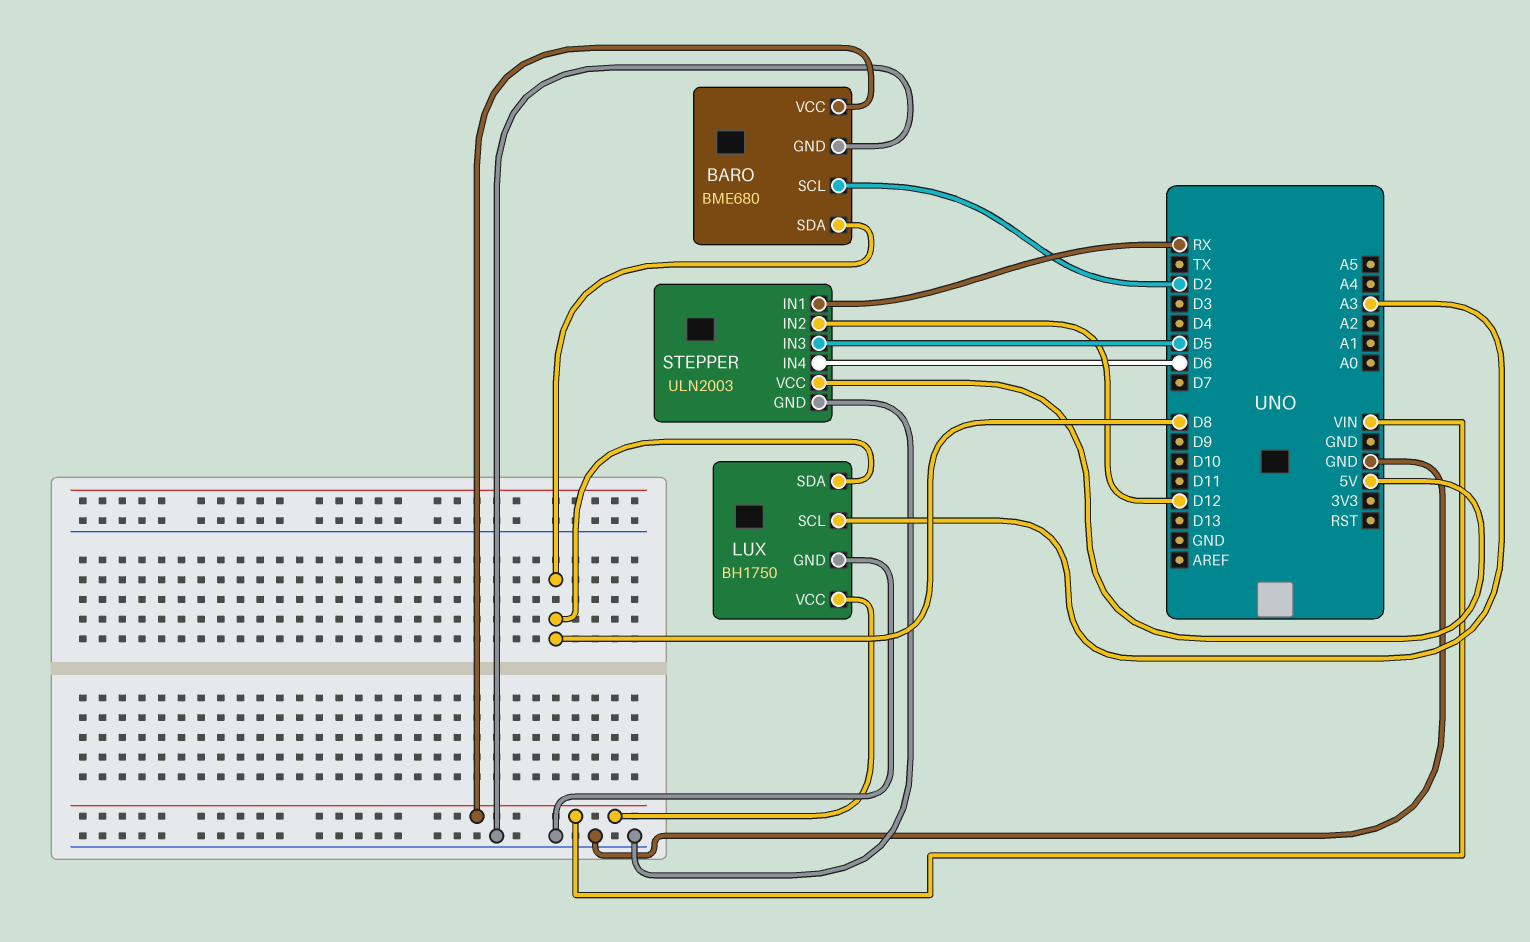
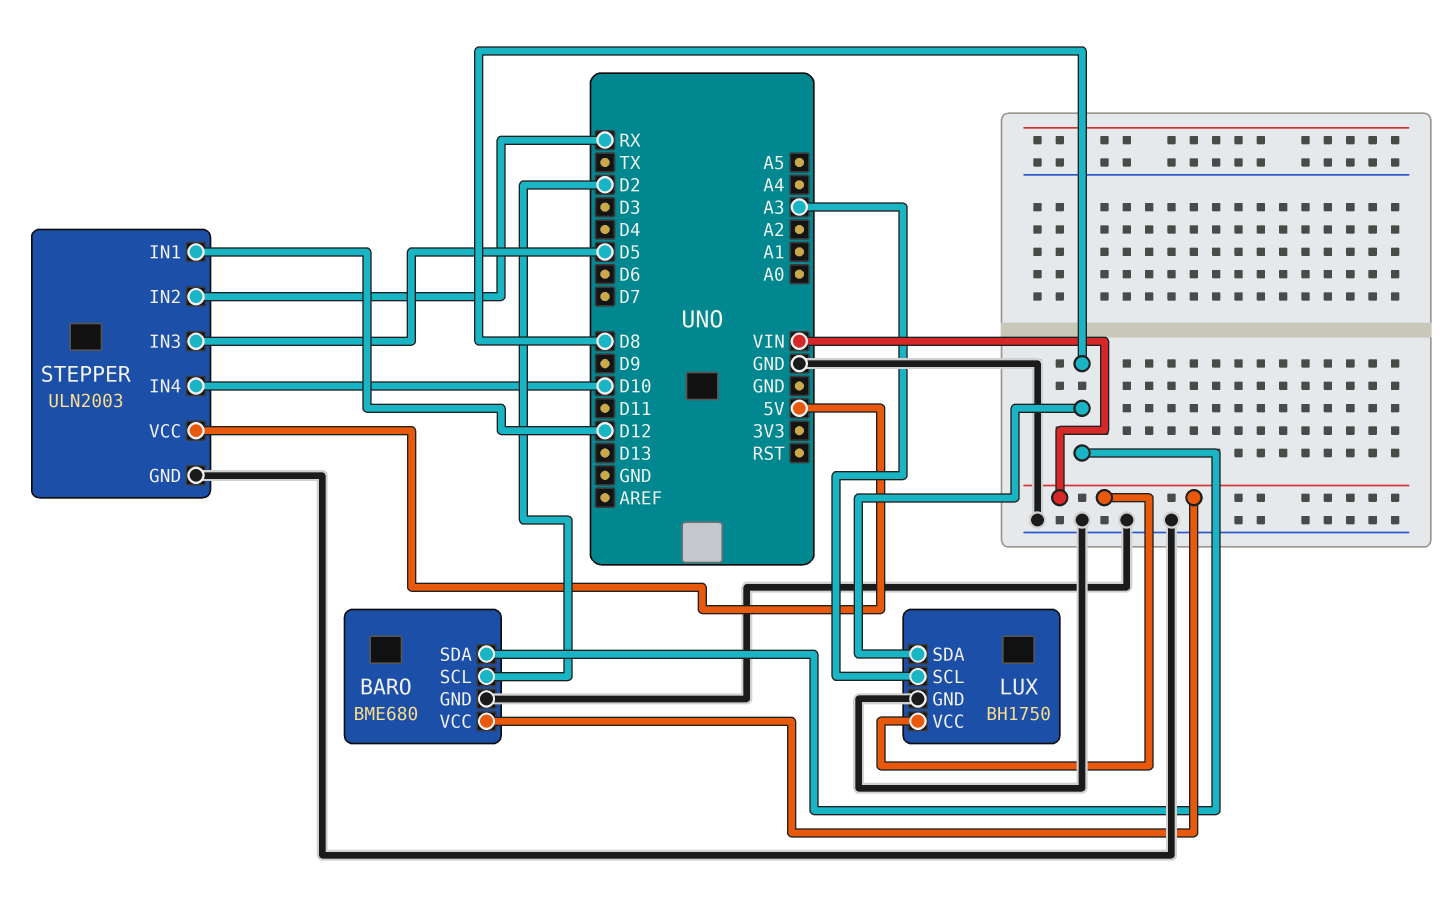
STEPPER pin IN1: RX -> D12
STEPPER pin IN2: D12 -> RX
STEPPER pin IN4: D6 -> D10

